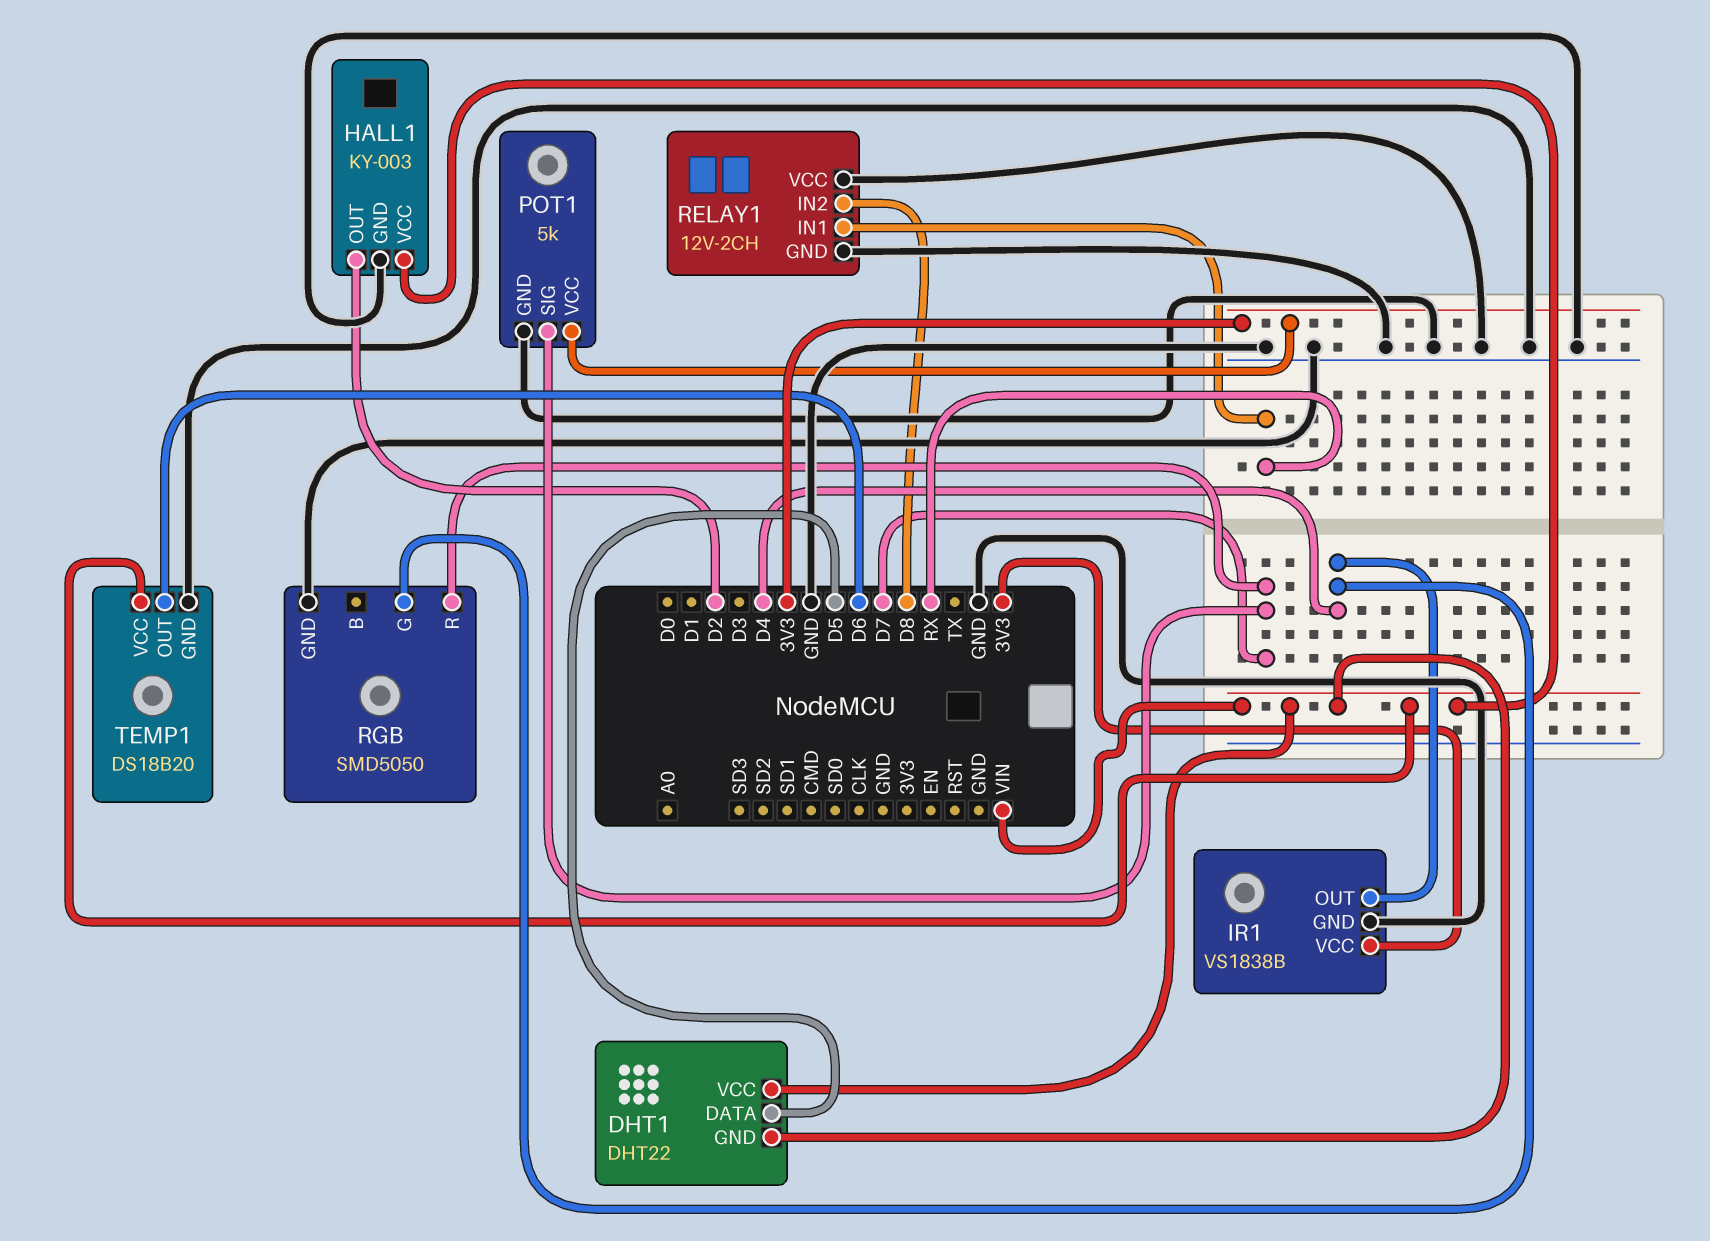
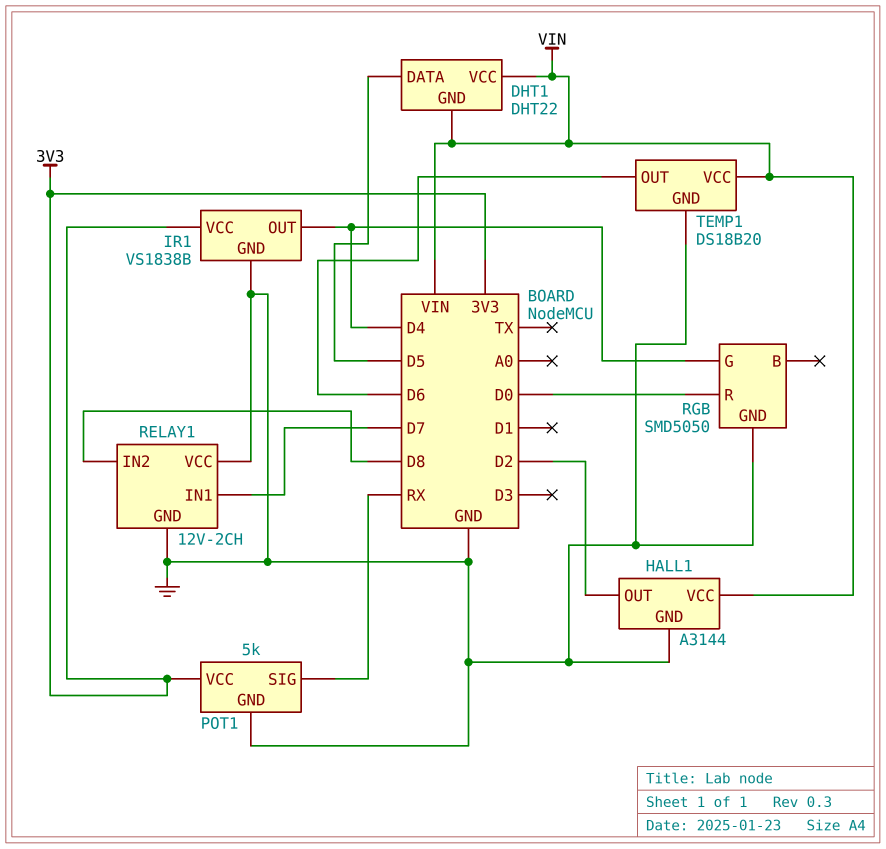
HALL1: KY-003 -> A3144
POT1 pin SIG: D7 -> RX
RELAY1 pin IN1: RX -> D7
RGB pin R: D7 -> D0

